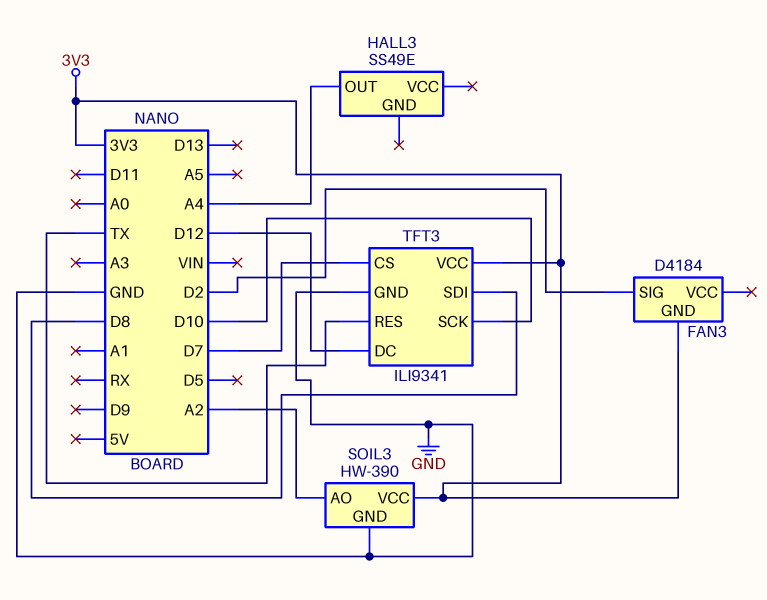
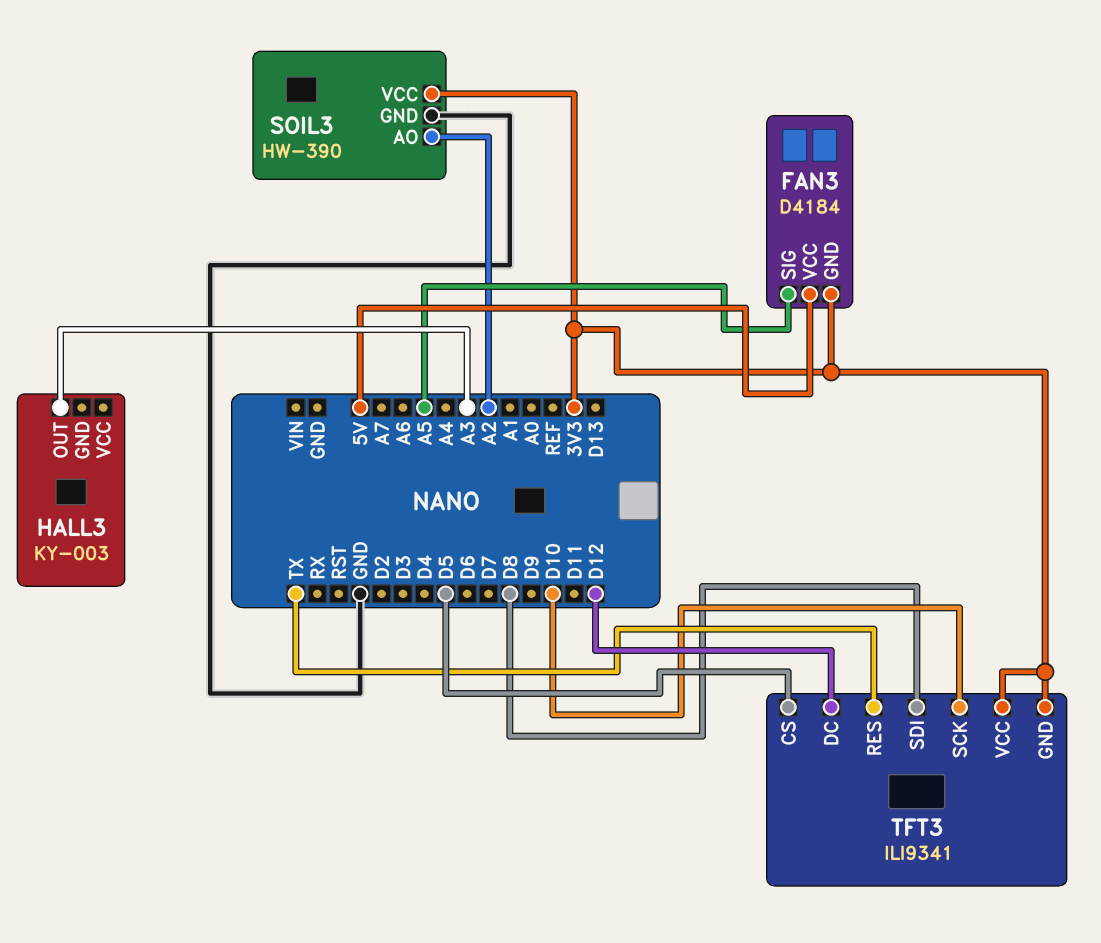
FAN3 pin SIG: D2 -> A5
FAN3 pin VCC: none -> 5V
HALL3: SS49E -> KY-003
HALL3 pin OUT: A4 -> A3
TFT3 pin CS: D7 -> D5
TFT3 pin GND: GND -> 3V3

